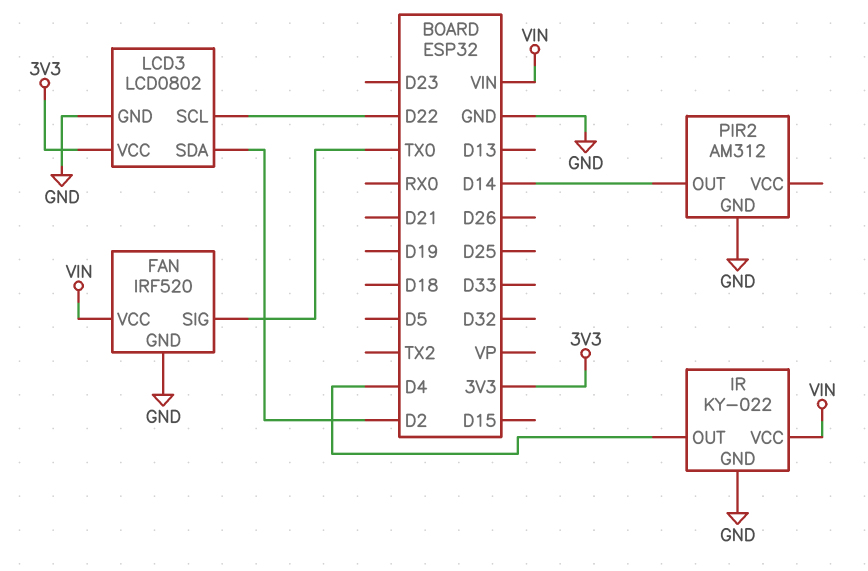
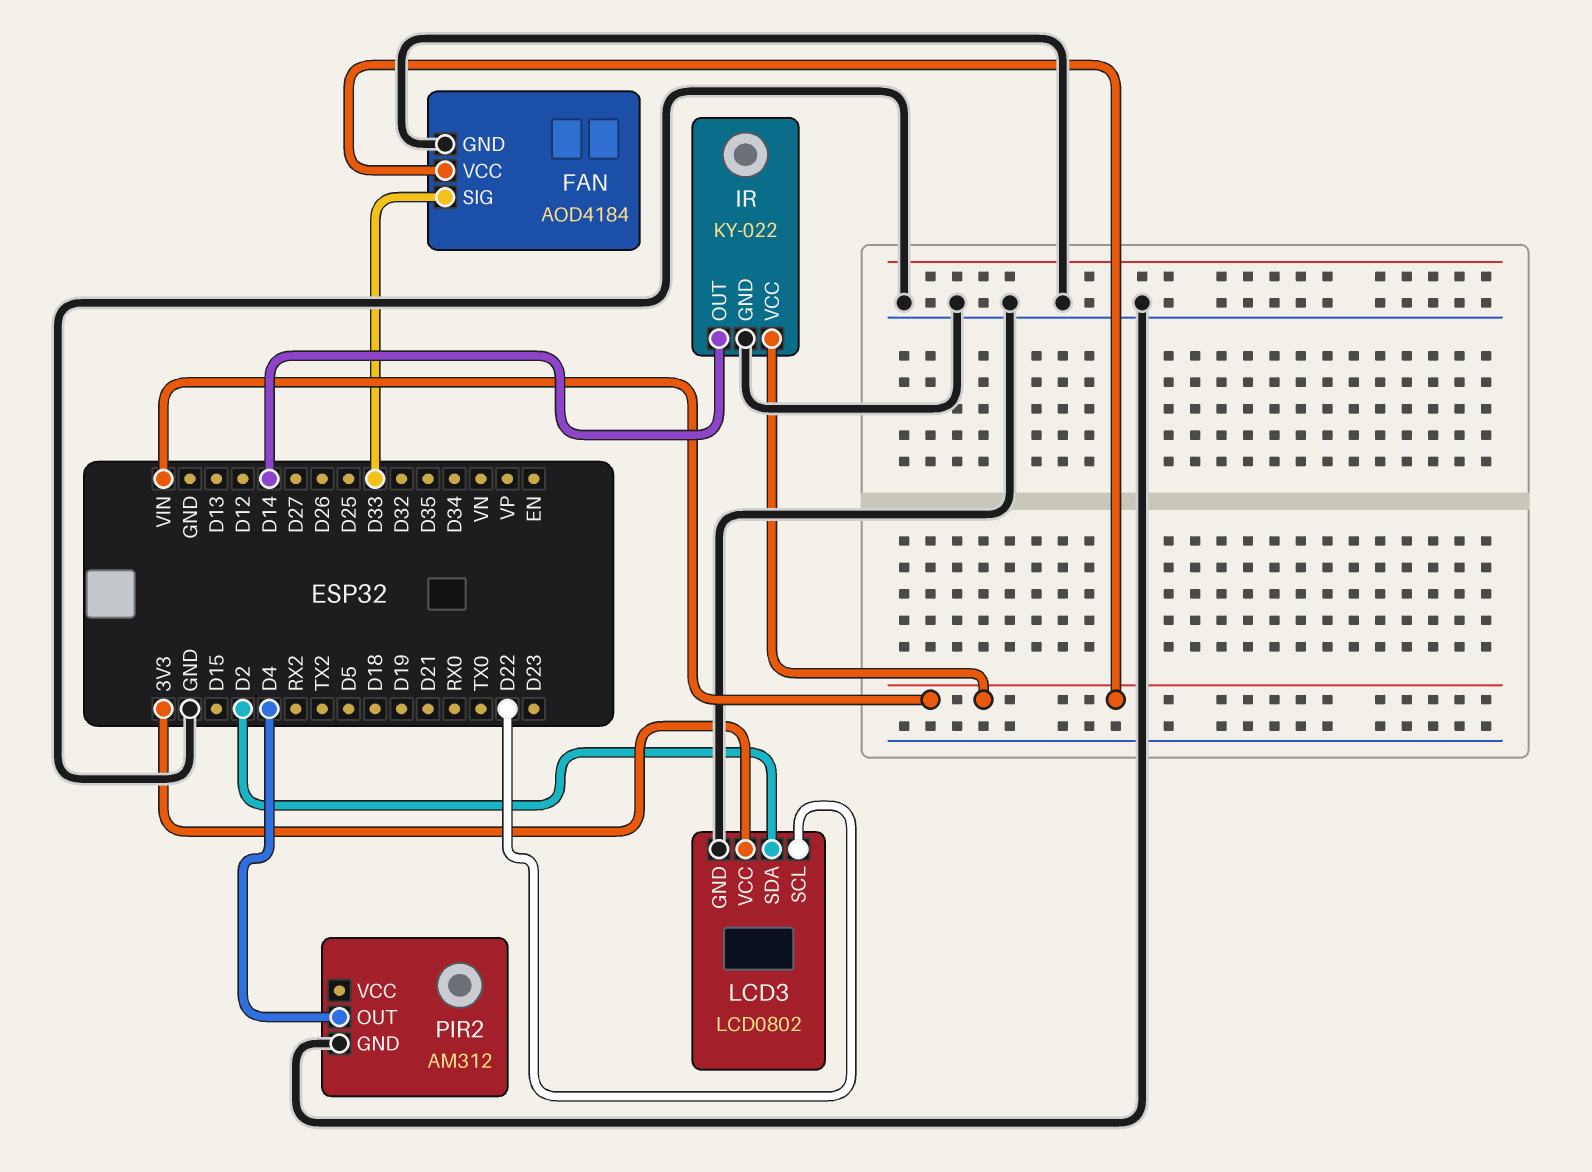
FAN: IRF520 -> AOD4184
FAN pin SIG: TX0 -> D33
IR pin OUT: D4 -> D14
PIR2 pin OUT: D14 -> D4

